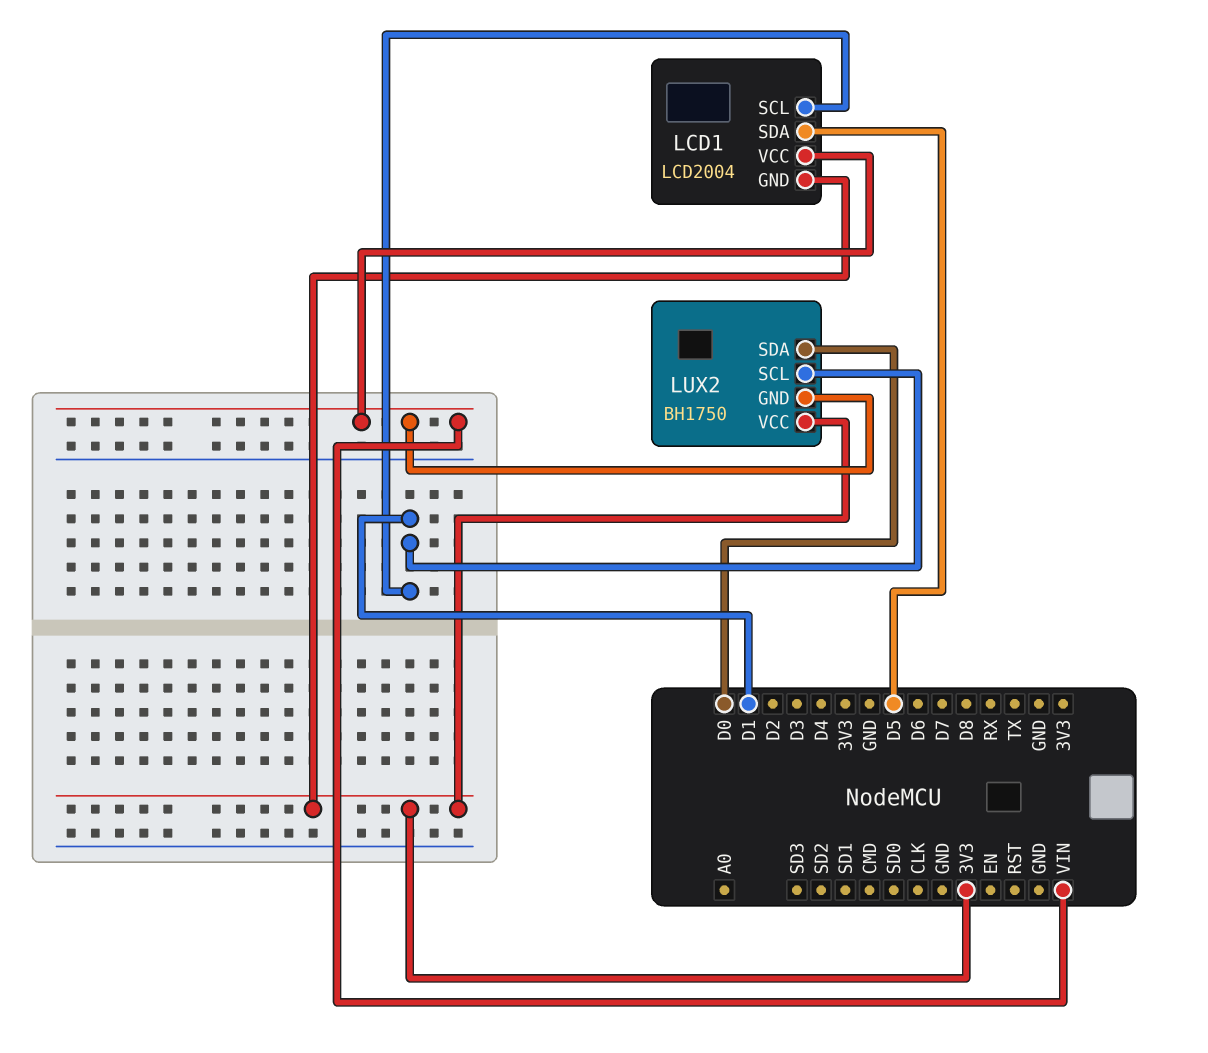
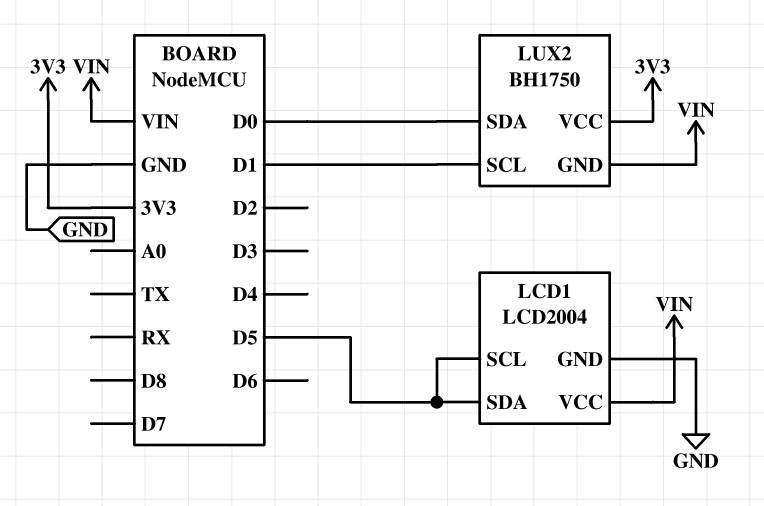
LCD1 pin GND: 3V3 -> GND
LCD1 pin SCL: D1 -> D5

